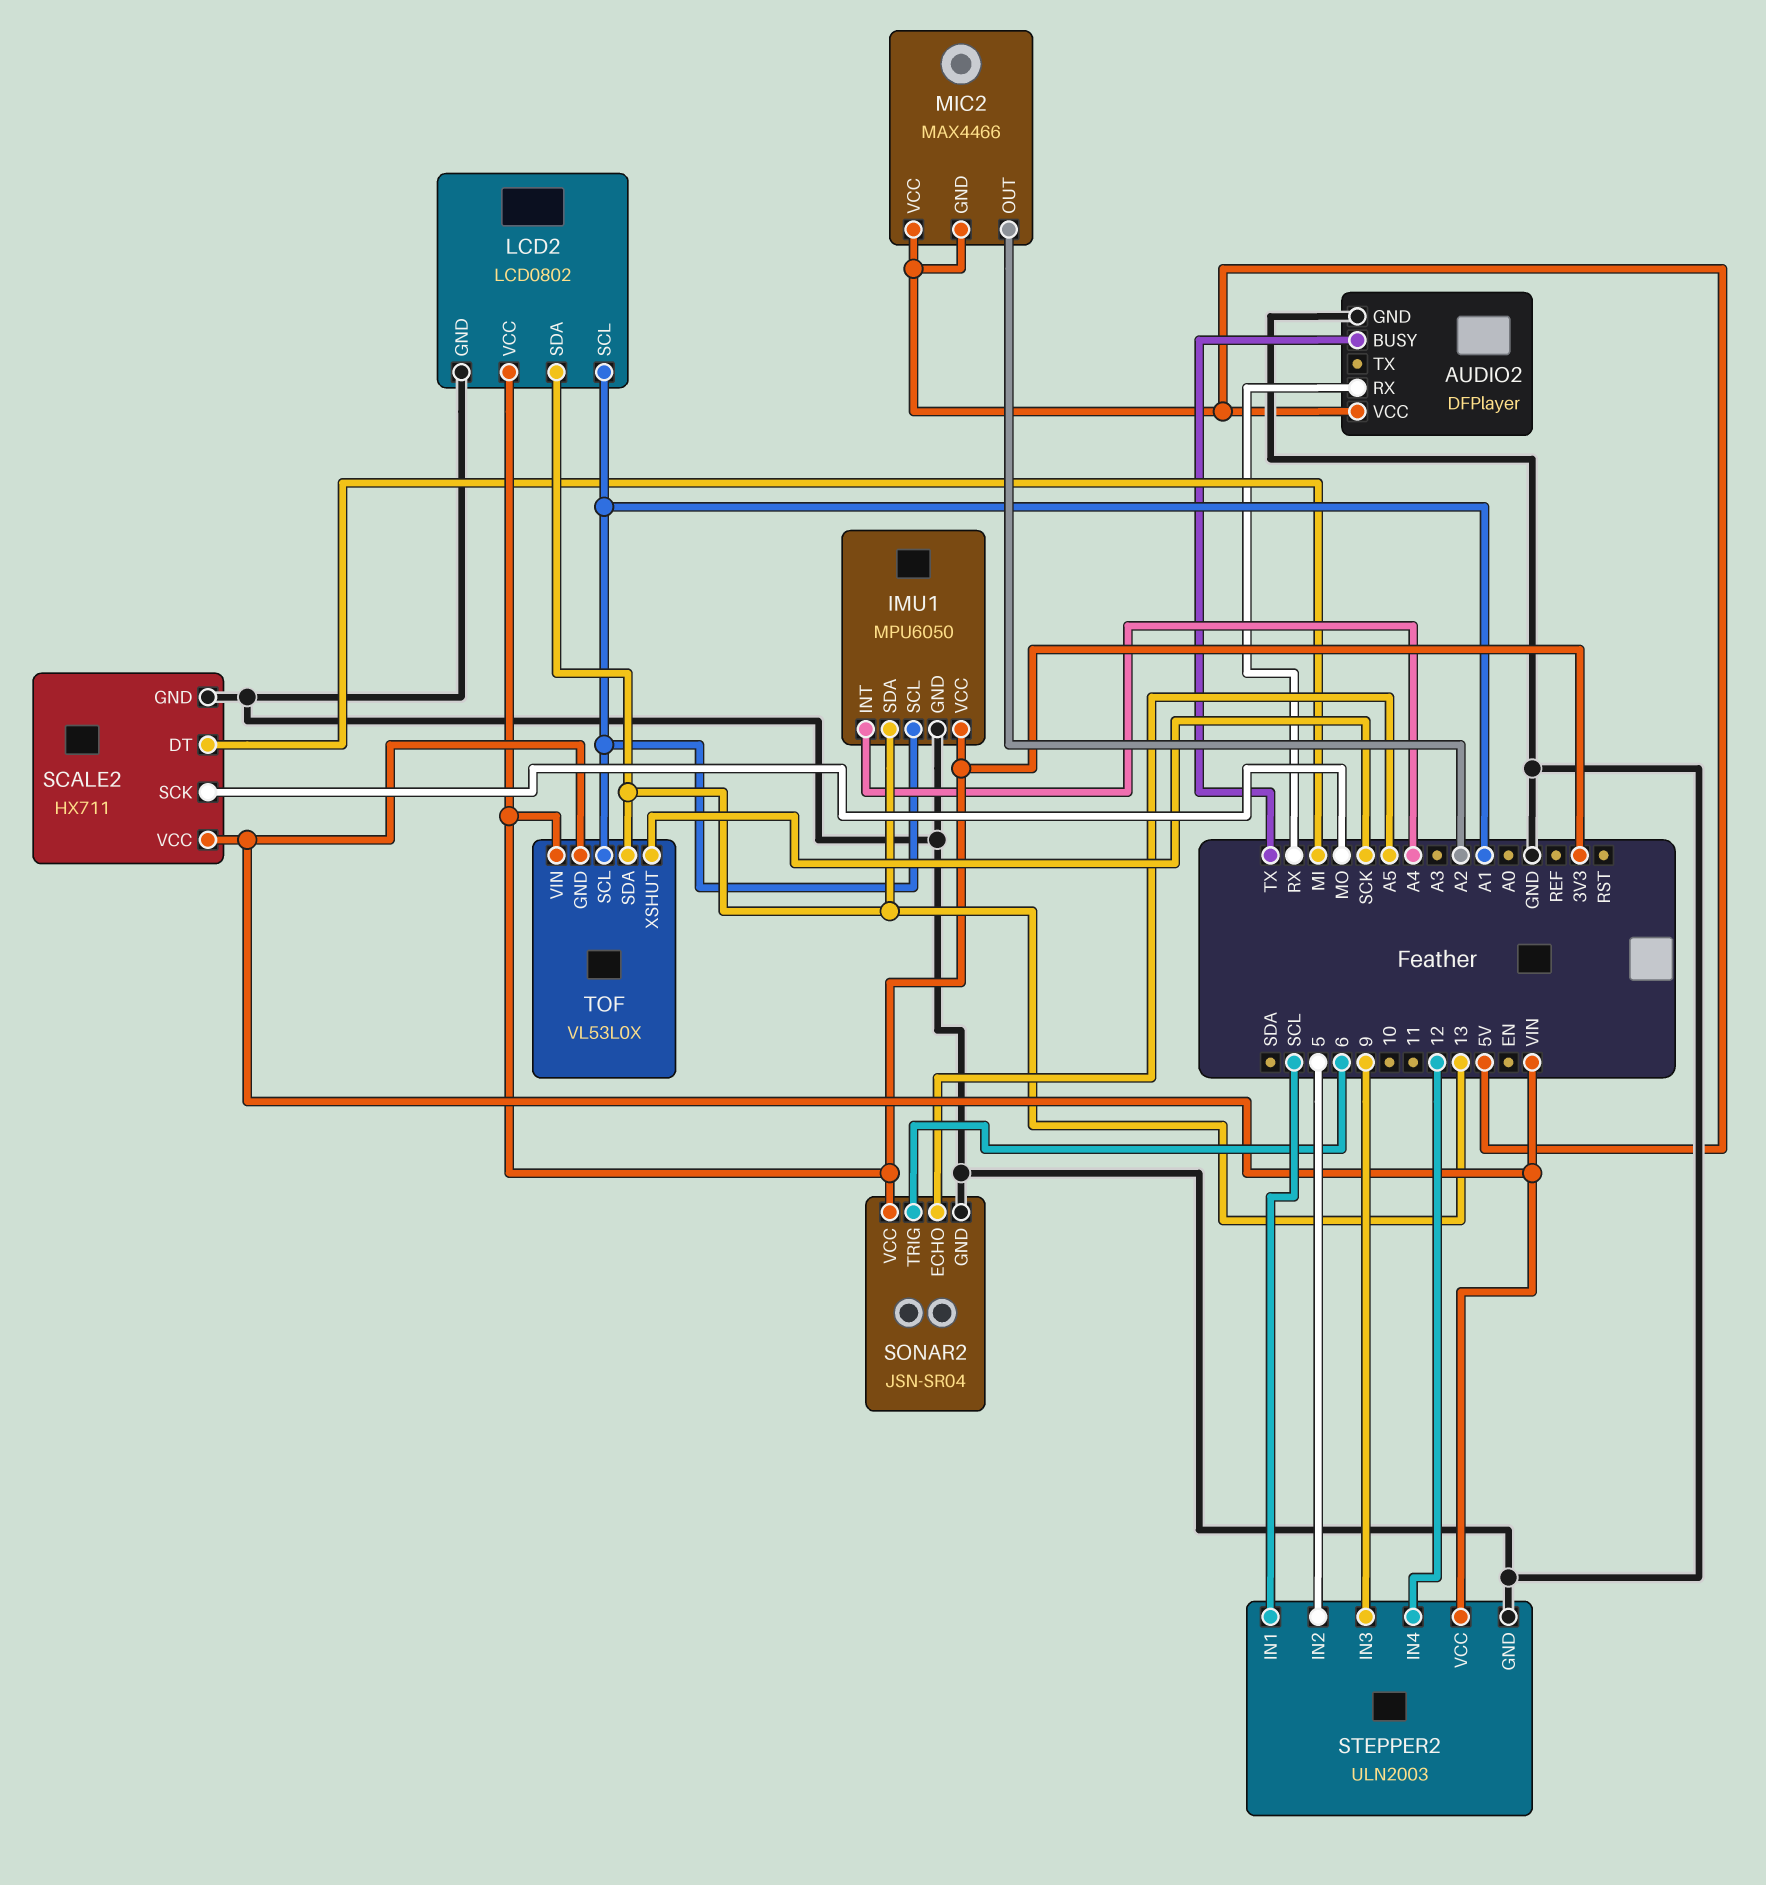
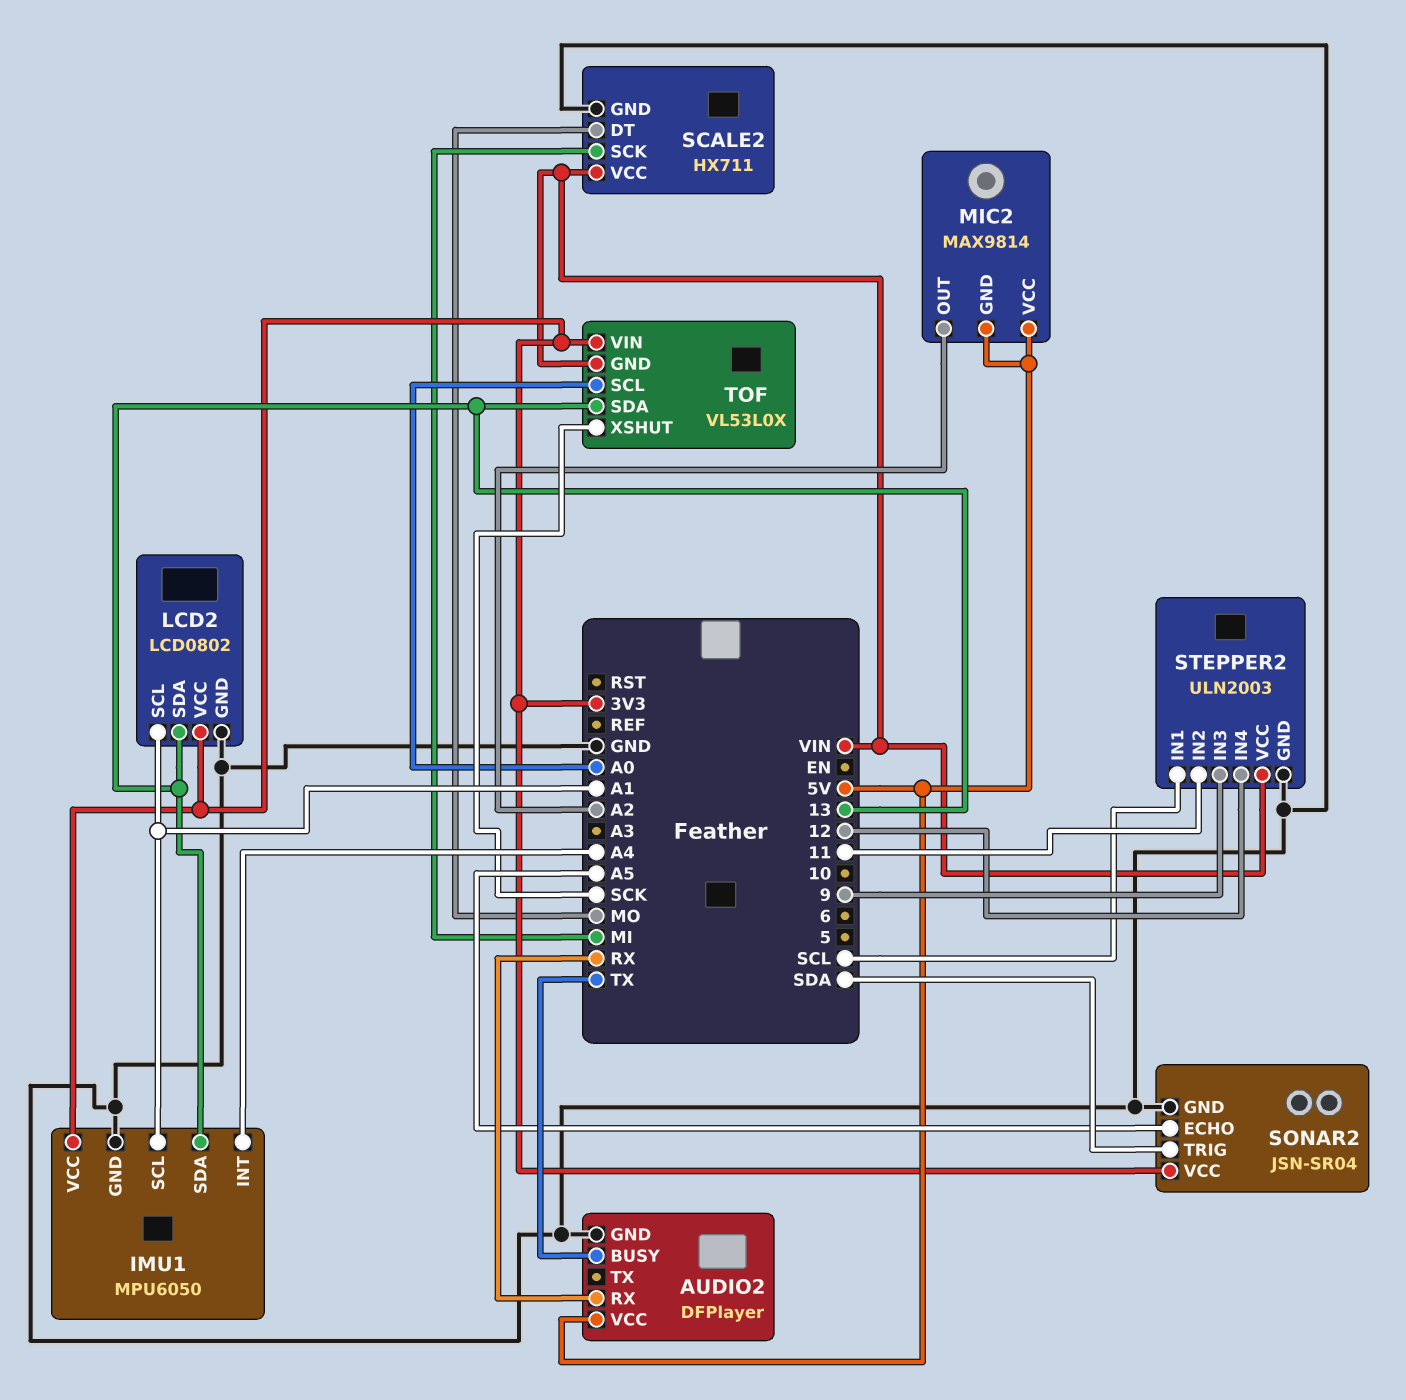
MIC2: MAX4466 -> MAX9814
SCALE2 pin DT: MI -> MO
SCALE2 pin SCK: MO -> MI
SONAR2 pin TRIG: 6 -> SDA
STEPPER2 pin IN2: 5 -> 11
TOF pin SCL: A1 -> A0

